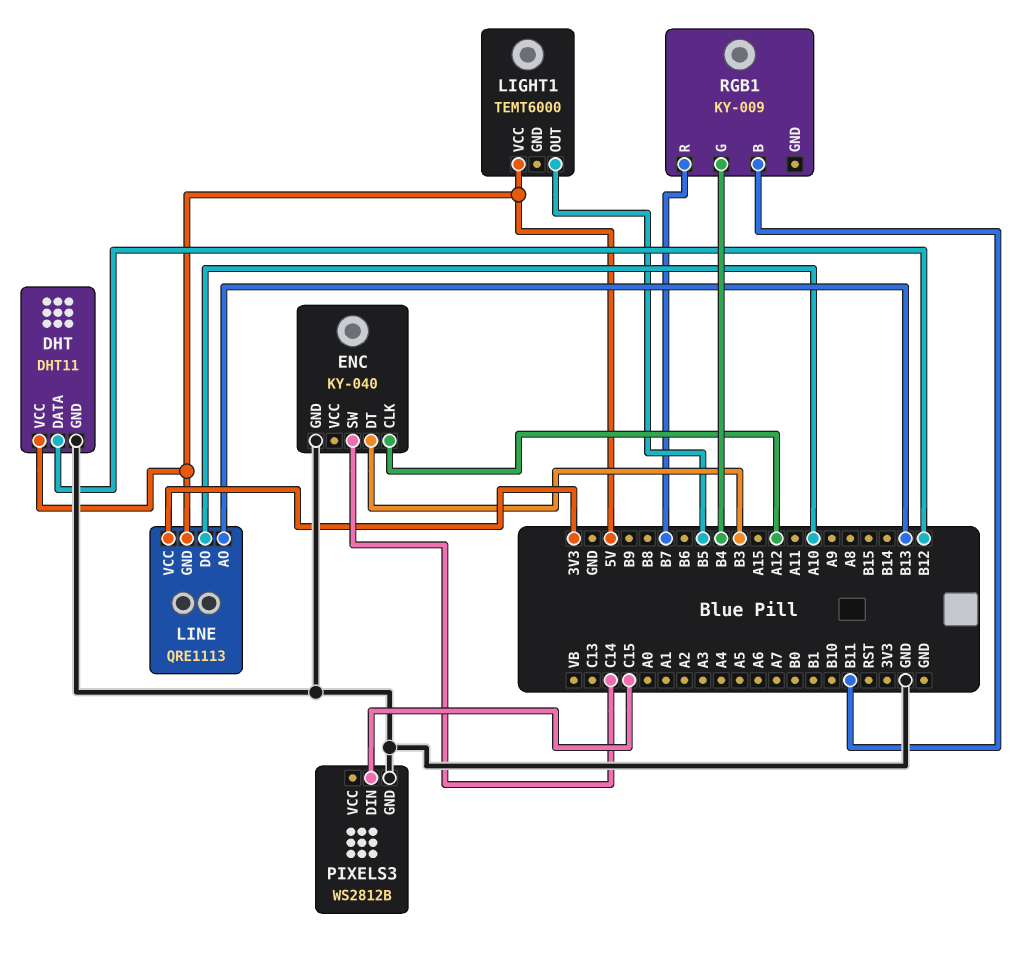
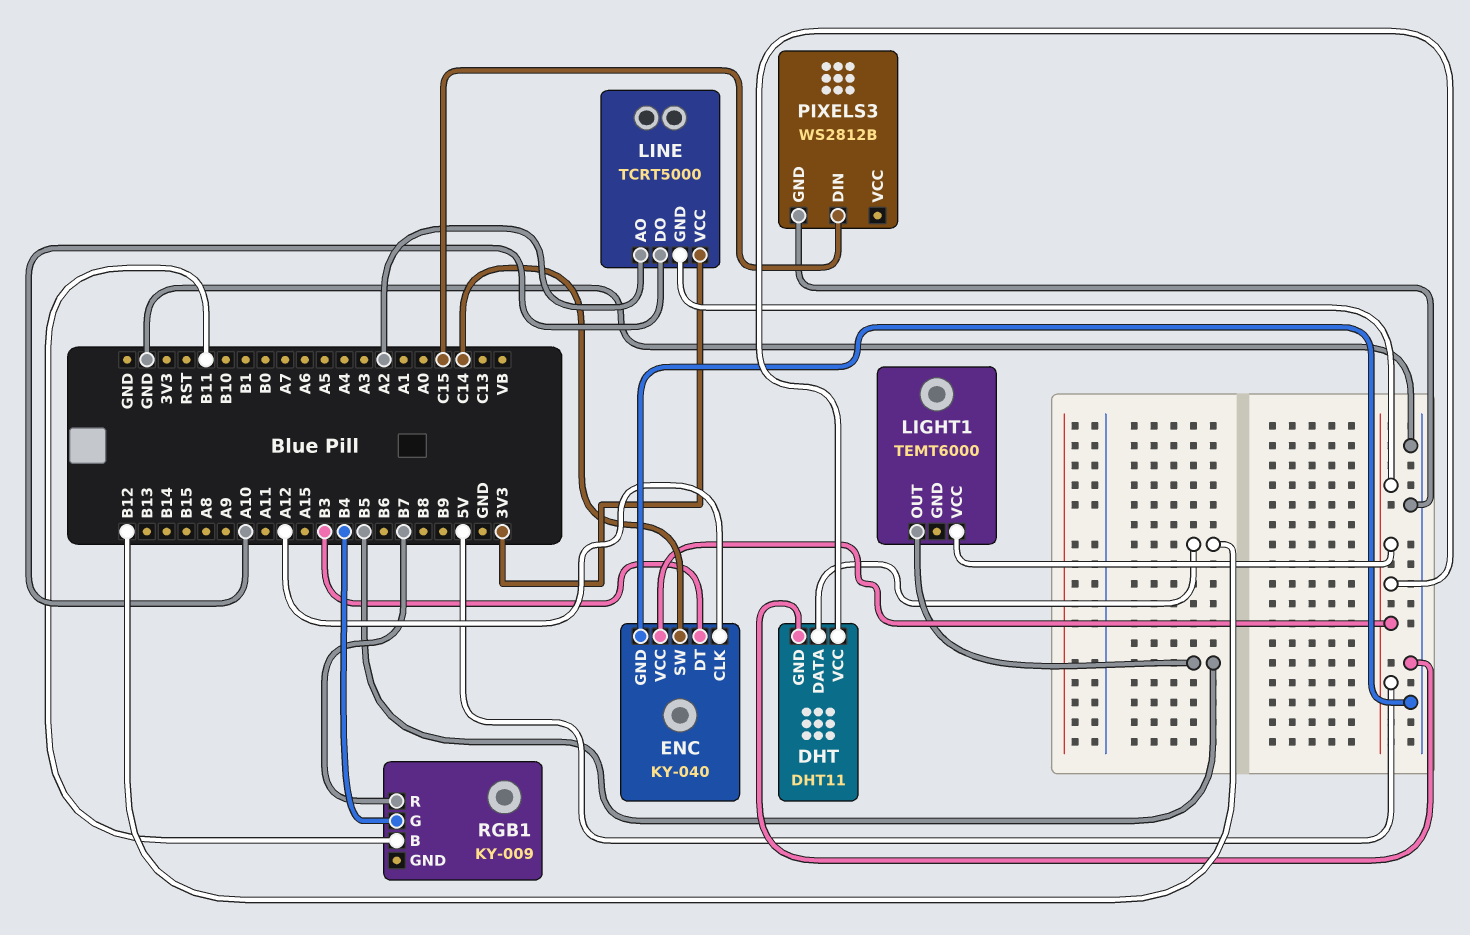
ENC pin VCC: none -> 5V
LINE: QRE1113 -> TCRT5000
LINE pin AO: B13 -> A2

